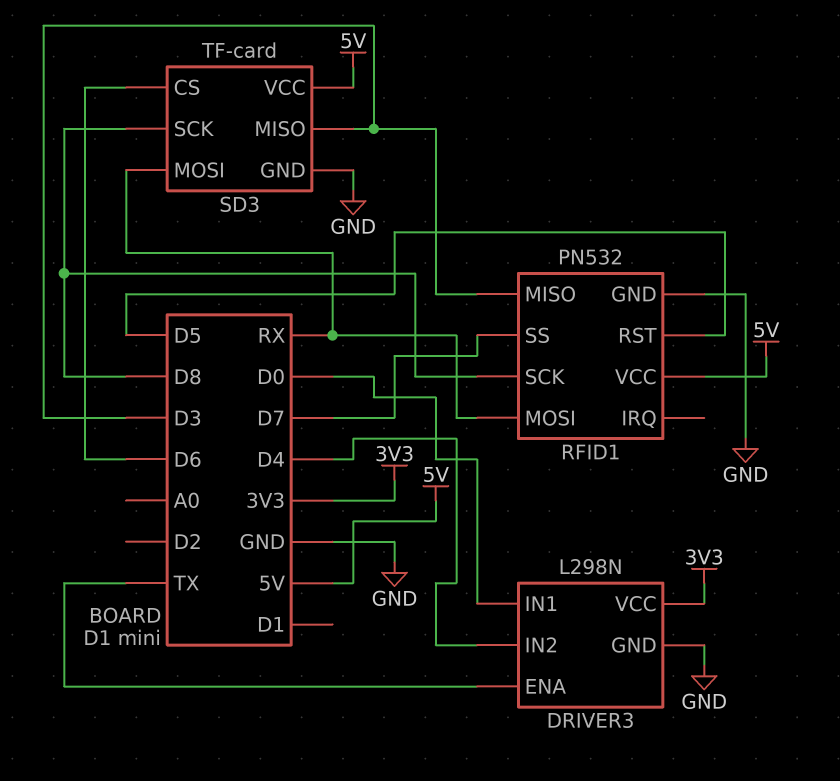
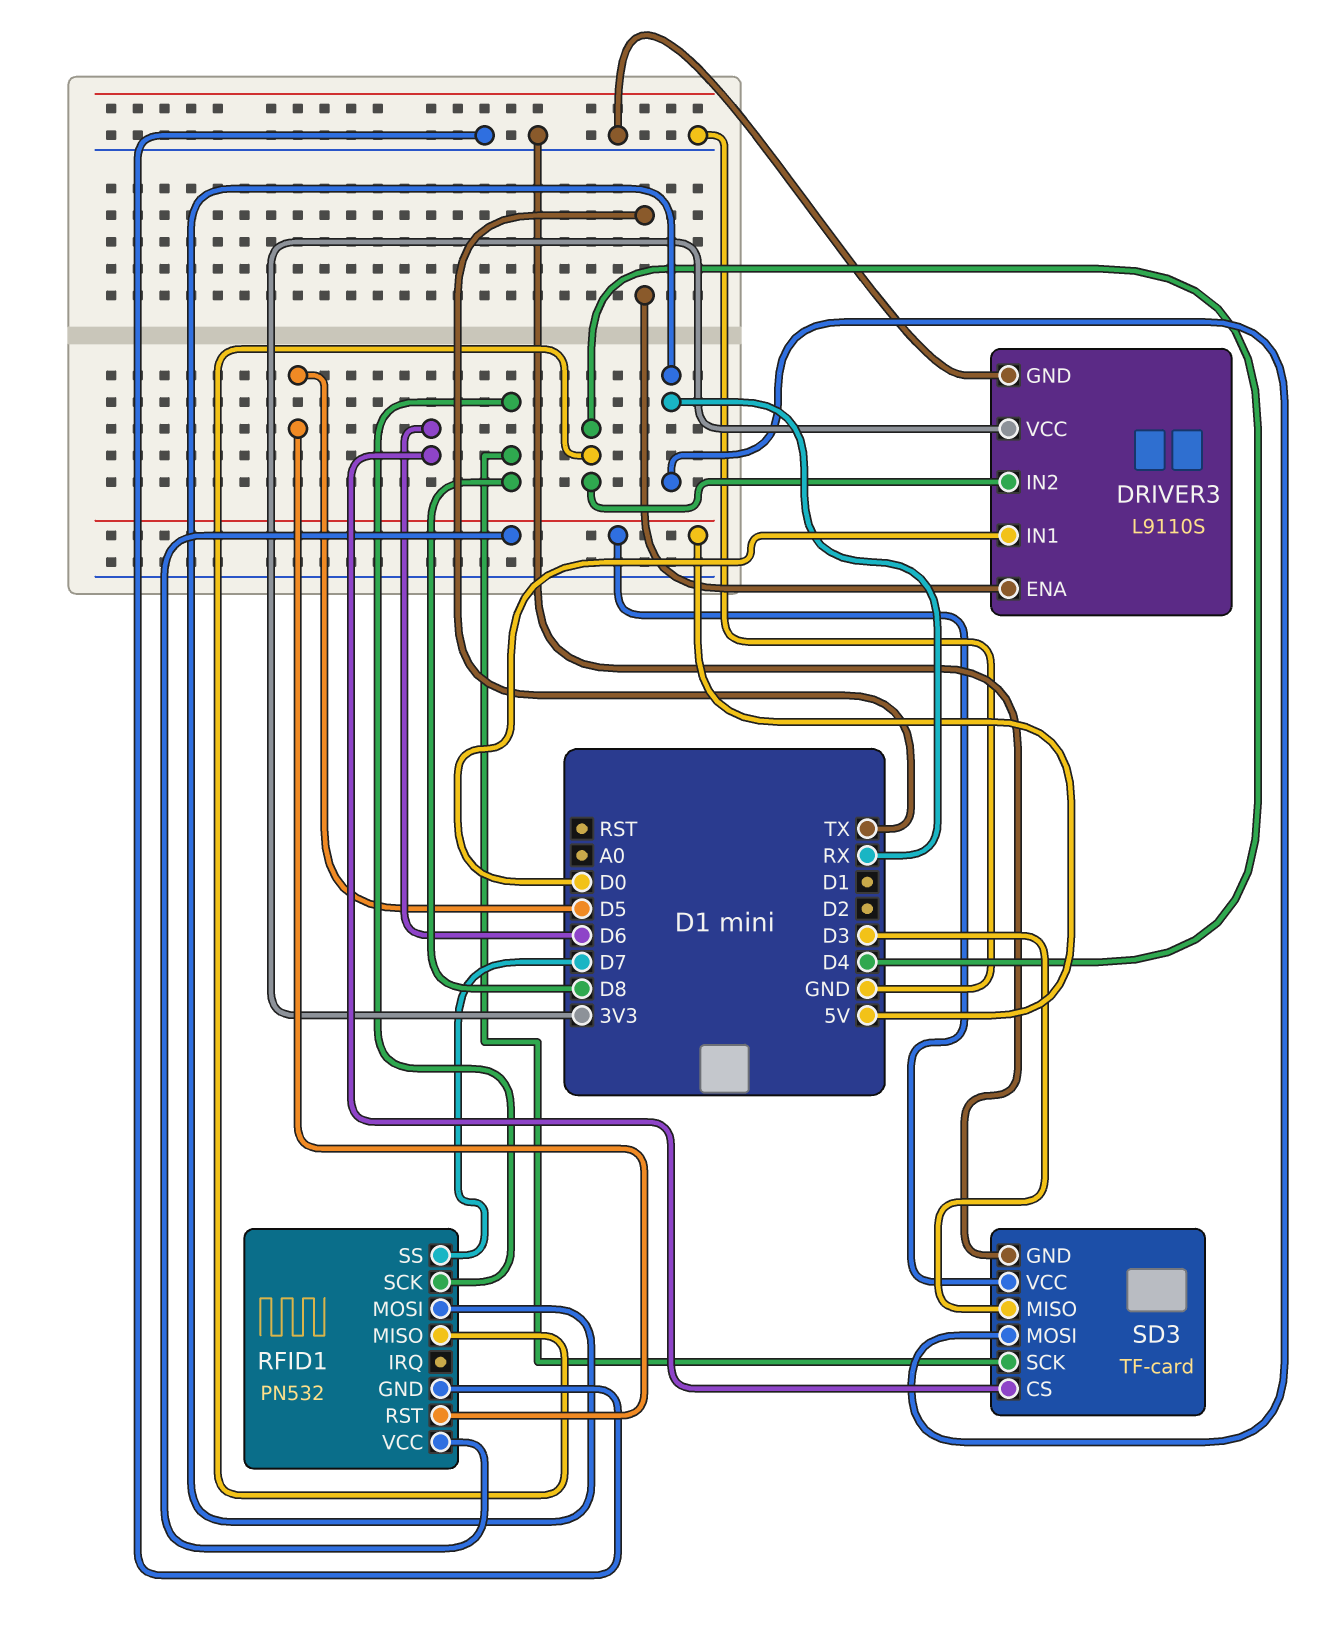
DRIVER3: L298N -> L9110S
RFID1 pin MISO: D3 -> D4

